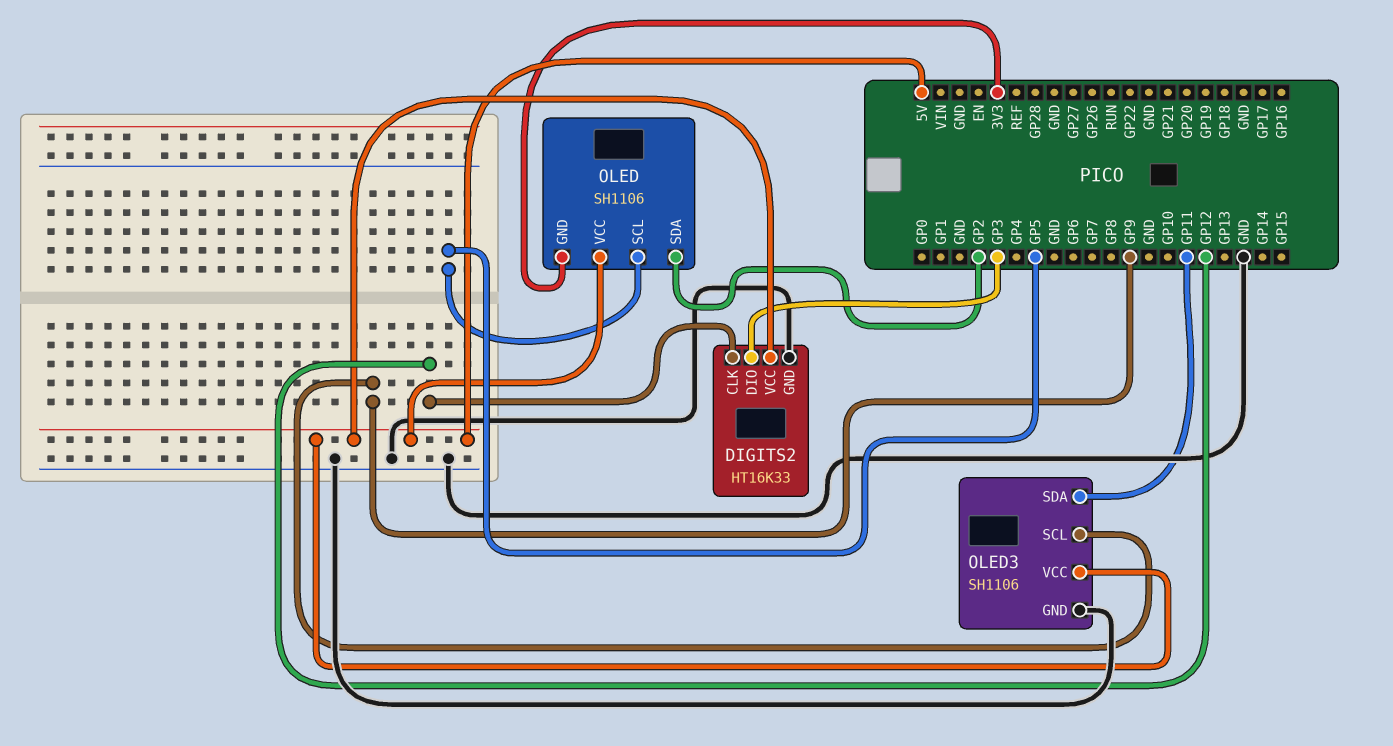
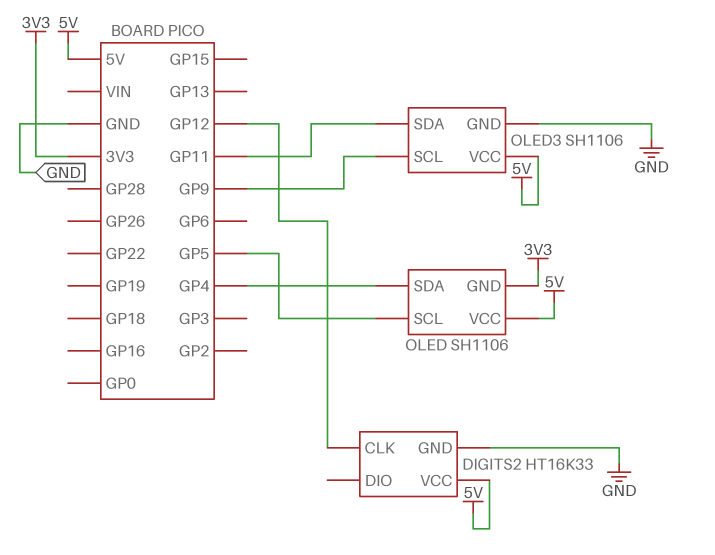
DIGITS2 pin DIO: GP3 -> none
OLED pin SDA: GP2 -> GP4

